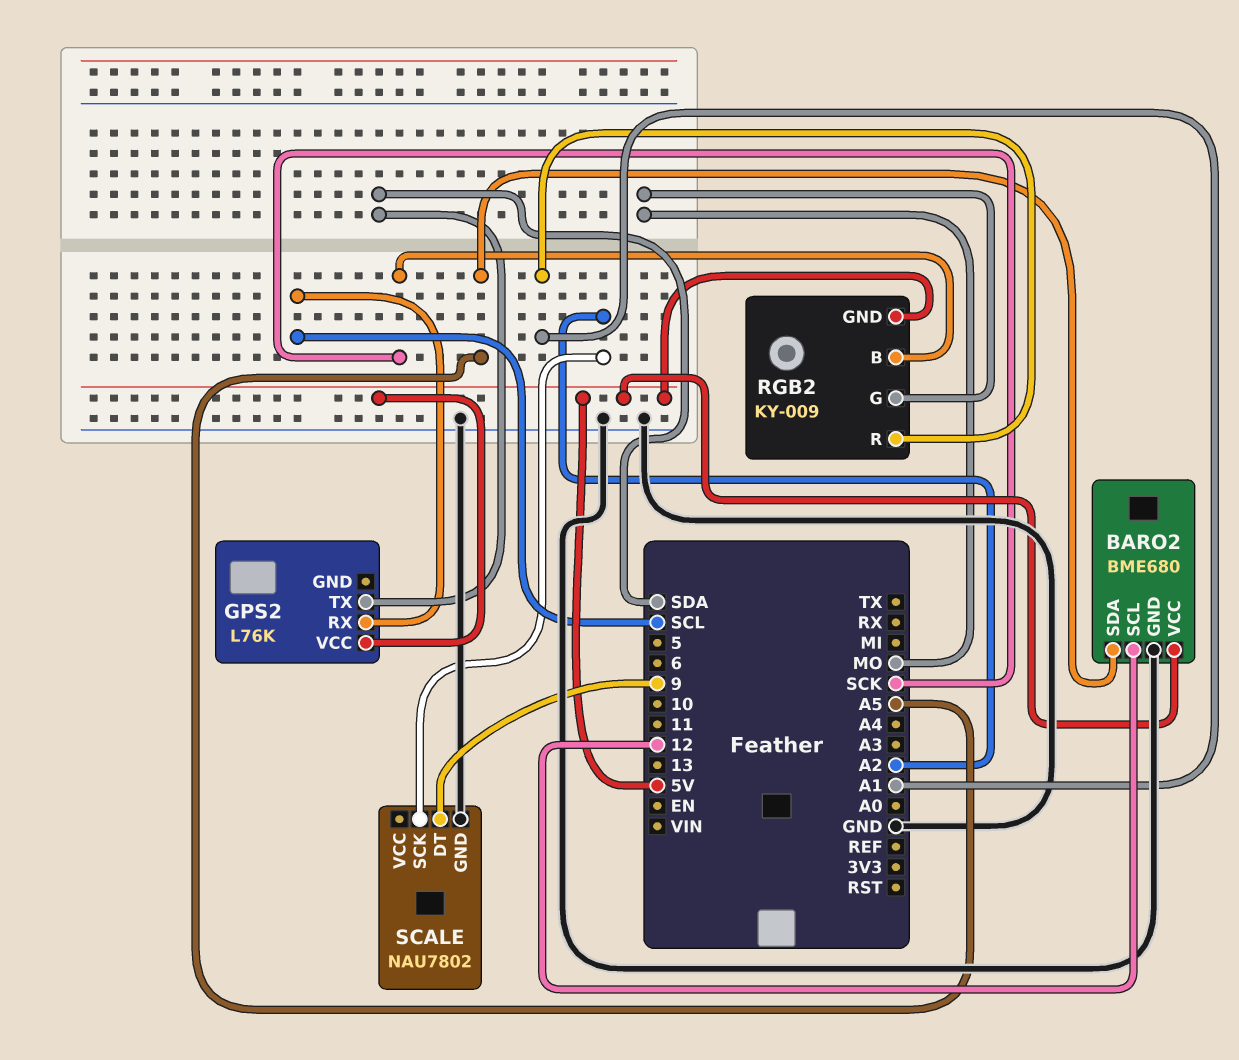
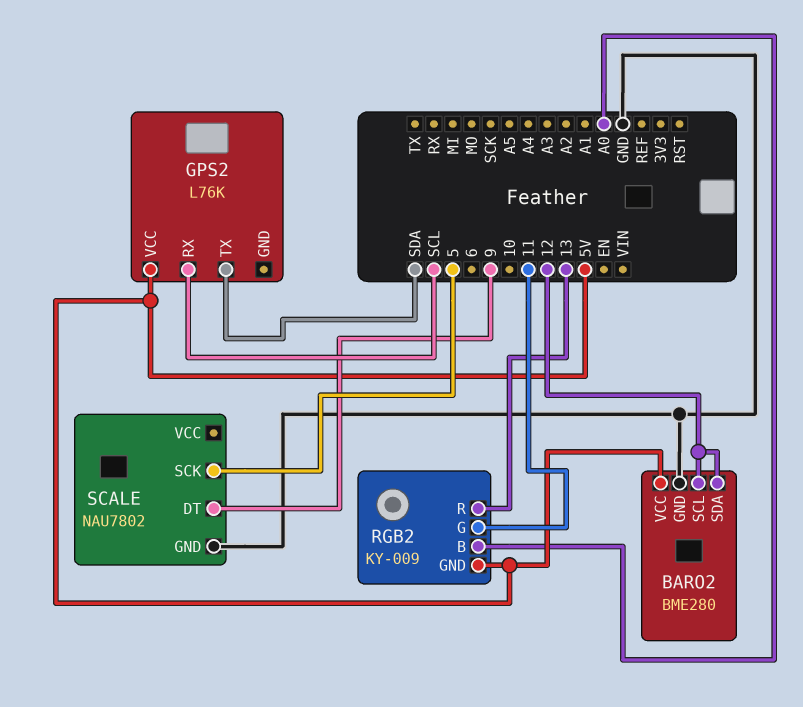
BARO2: BME680 -> BME280
BARO2 pin SDA: A5 -> 12
RGB2 pin B: SCK -> A0
RGB2 pin G: MO -> 11
RGB2 pin R: A1 -> 13
SCALE pin SCK: A2 -> 5

